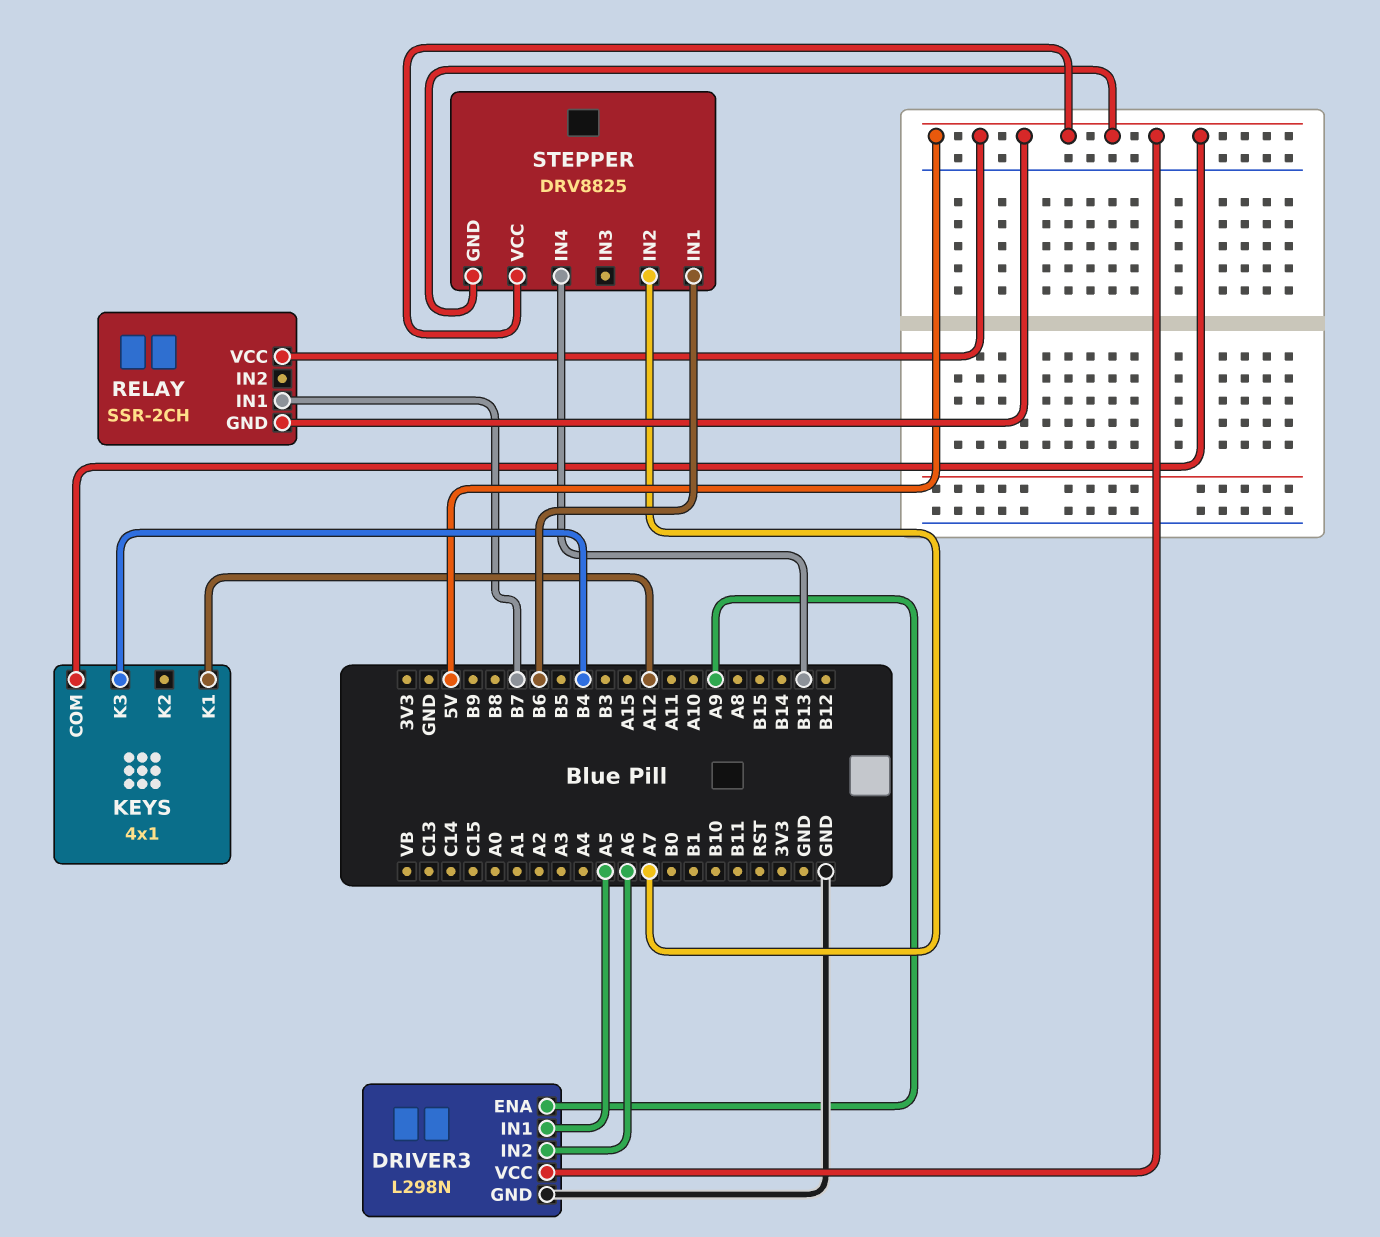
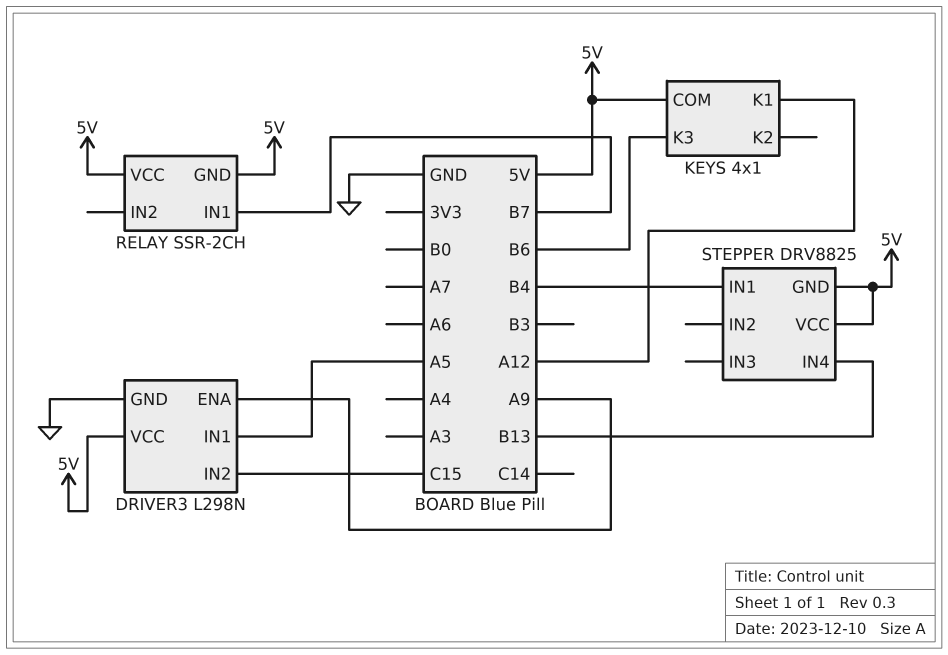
DRIVER3 pin IN2: A6 -> C15
KEYS pin K3: B4 -> B6
STEPPER pin IN1: B6 -> B4
STEPPER pin IN2: A7 -> none

